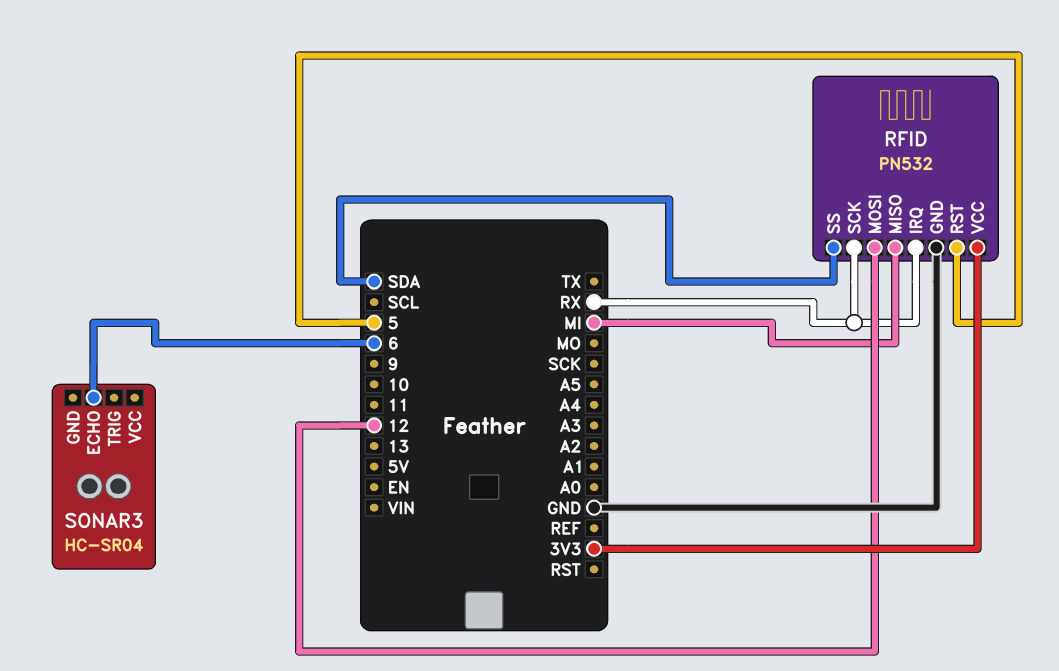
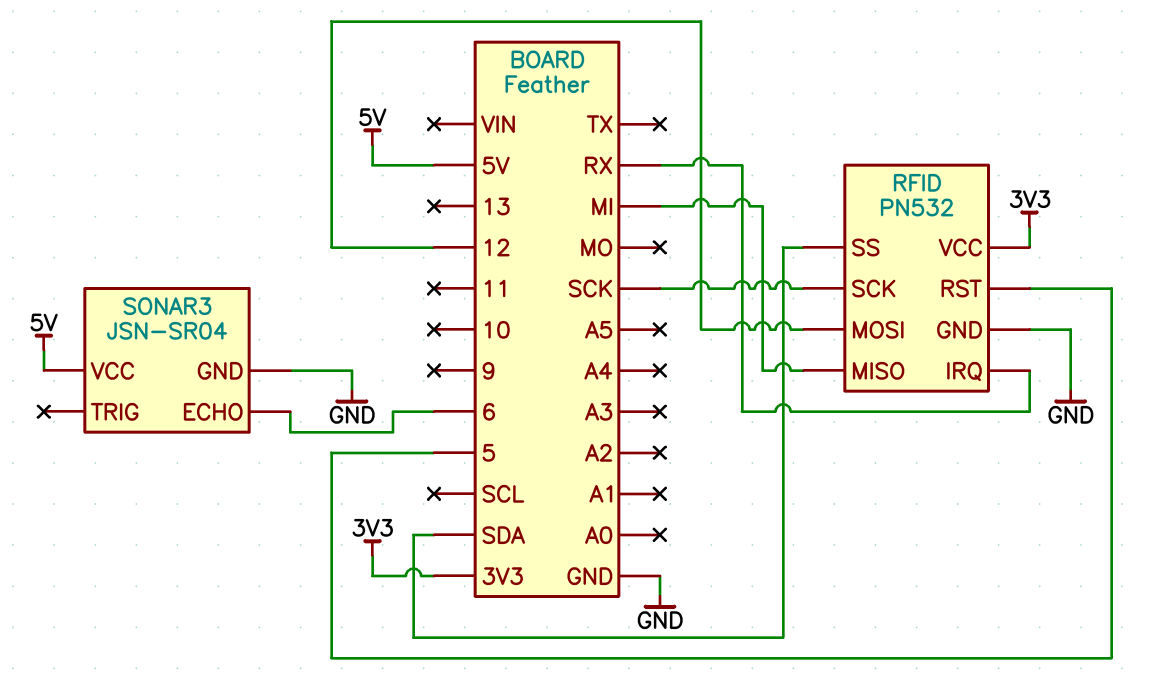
RFID pin SCK: RX -> SCK
SONAR3: HC-SR04 -> JSN-SR04
SONAR3 pin GND: none -> GND
SONAR3 pin VCC: none -> 5V

